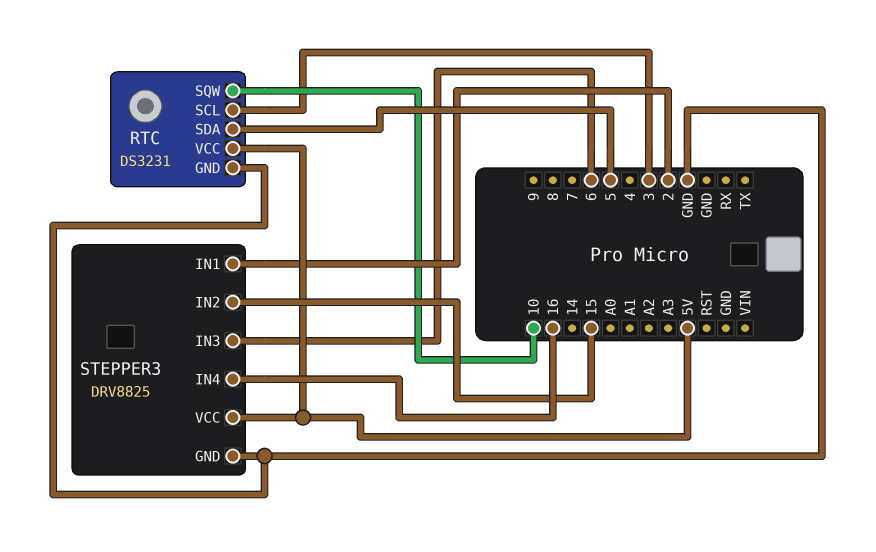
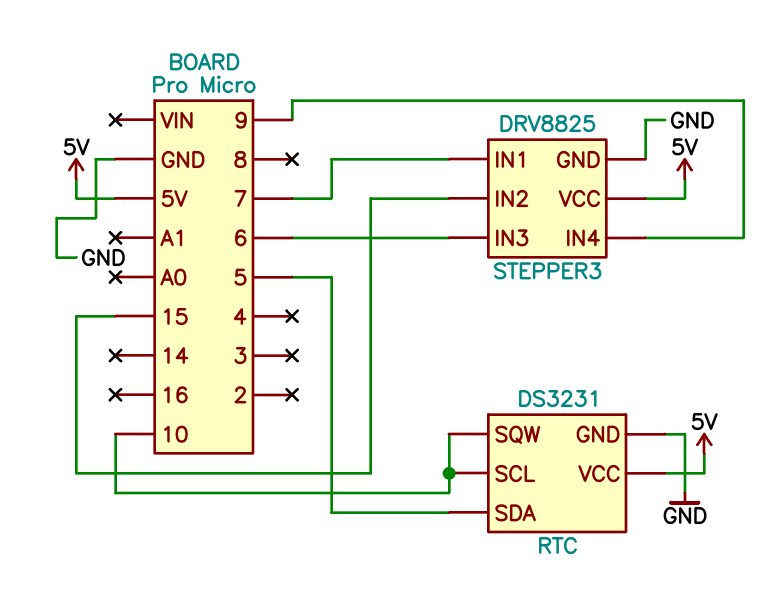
RTC pin SCL: 3 -> 10
STEPPER3 pin IN1: 2 -> 7
STEPPER3 pin IN4: 16 -> 9

